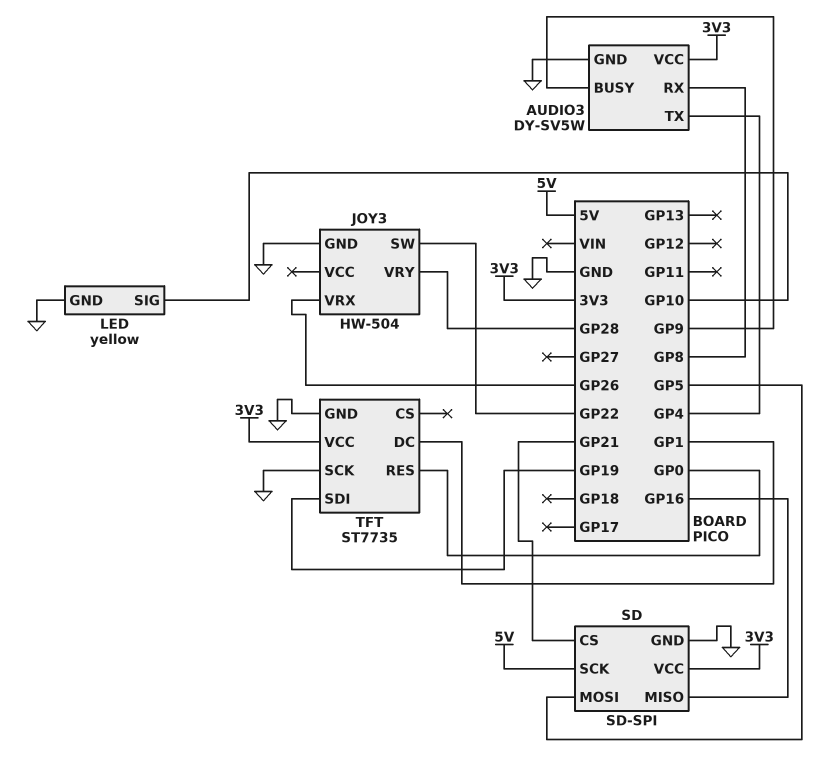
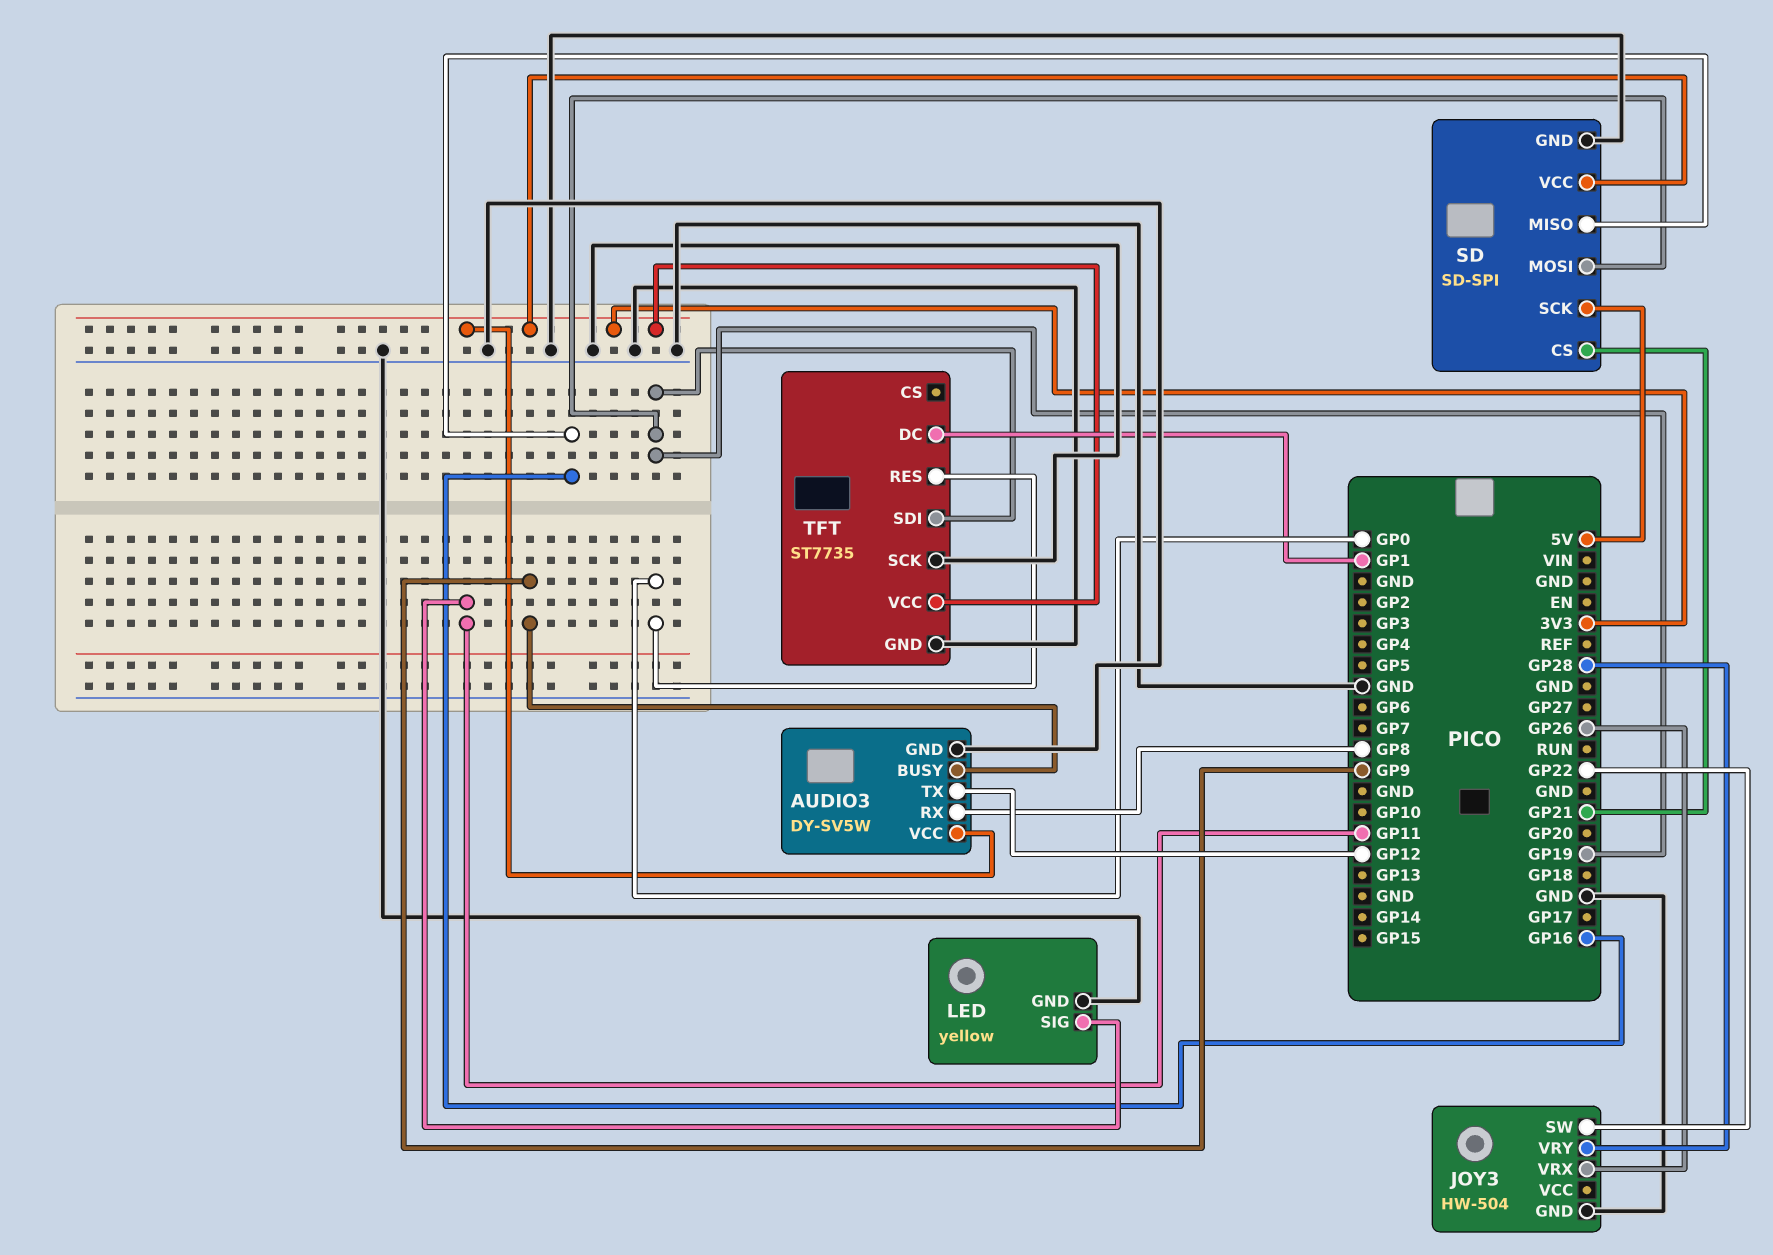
AUDIO3 pin TX: GP4 -> GP12
LED pin SIG: GP10 -> GP11
SD pin MOSI: GP5 -> GP19

